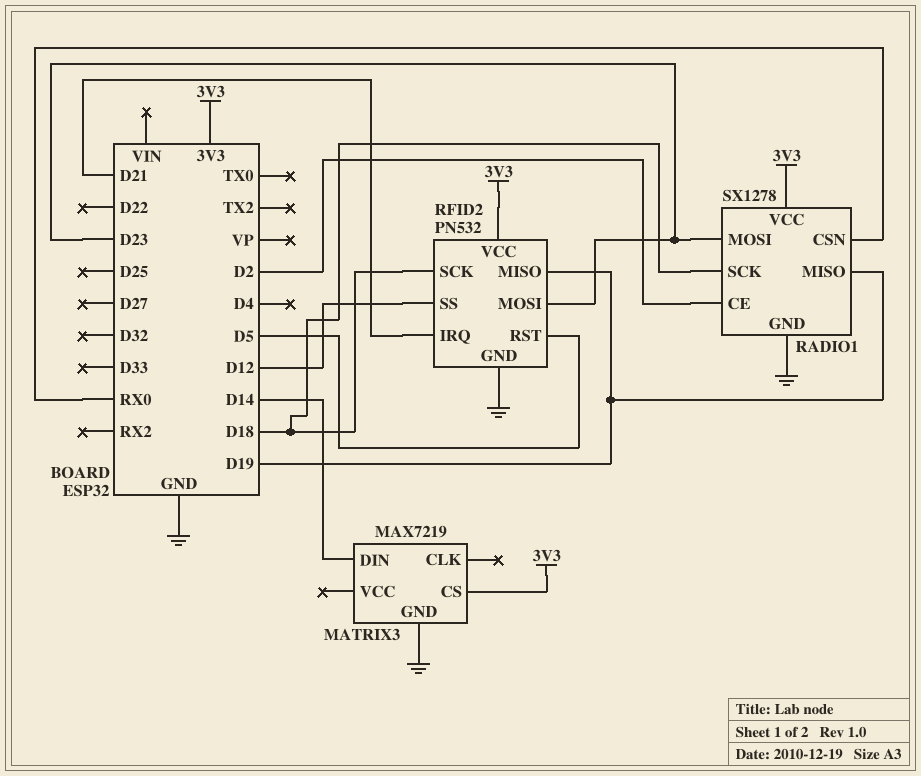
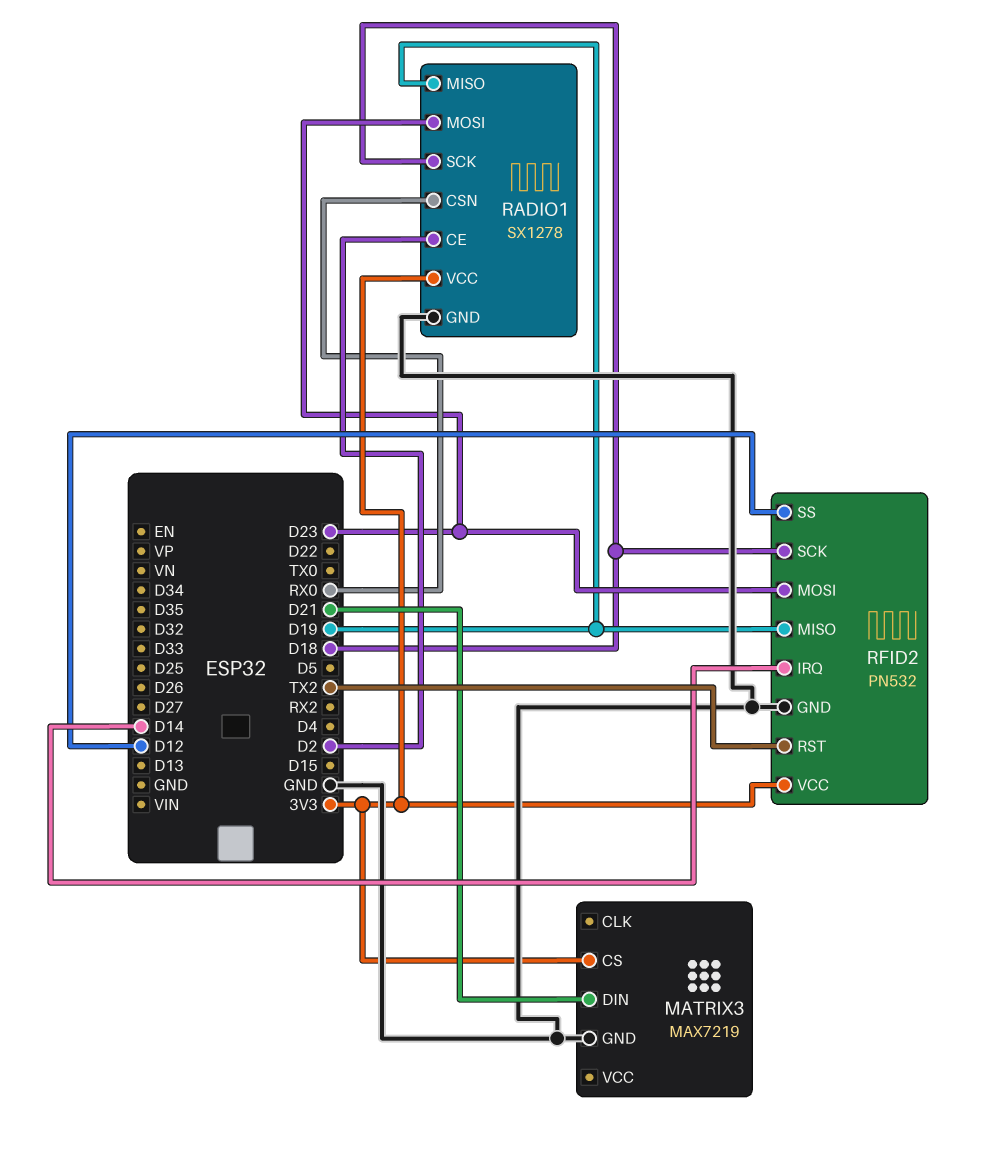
MATRIX3 pin DIN: D14 -> D21
RFID2 pin IRQ: D21 -> D14
RFID2 pin RST: D5 -> TX2

